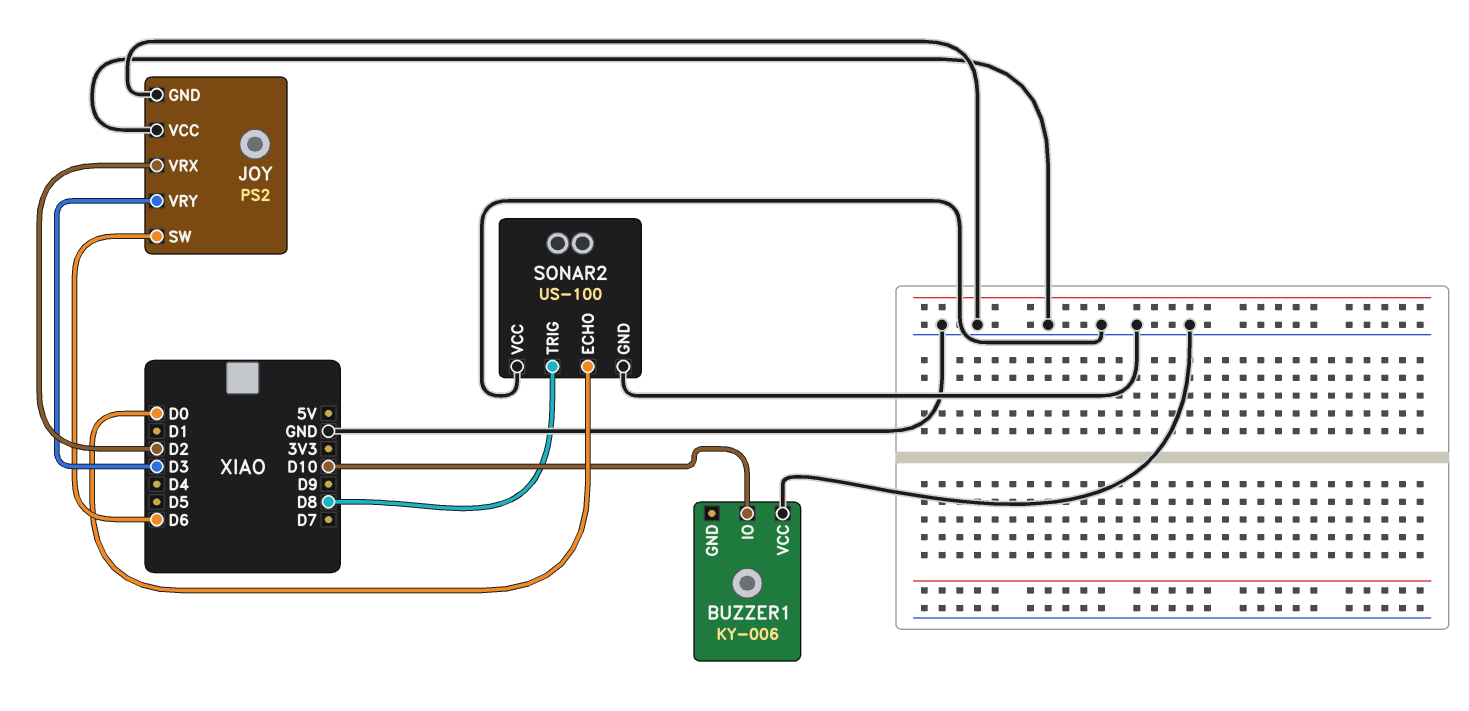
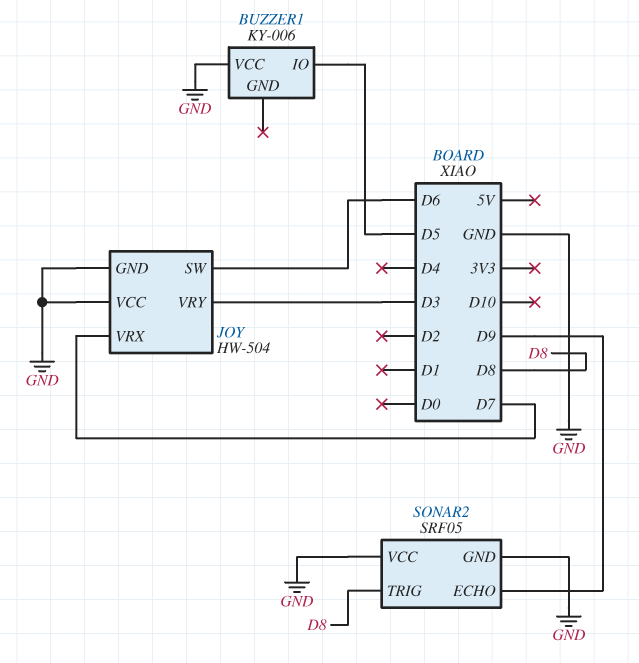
BUZZER1 pin IO: D10 -> D5
JOY: PS2 -> HW-504
JOY pin VRX: D2 -> D7
SONAR2: US-100 -> SRF05
SONAR2 pin ECHO: D0 -> D9

